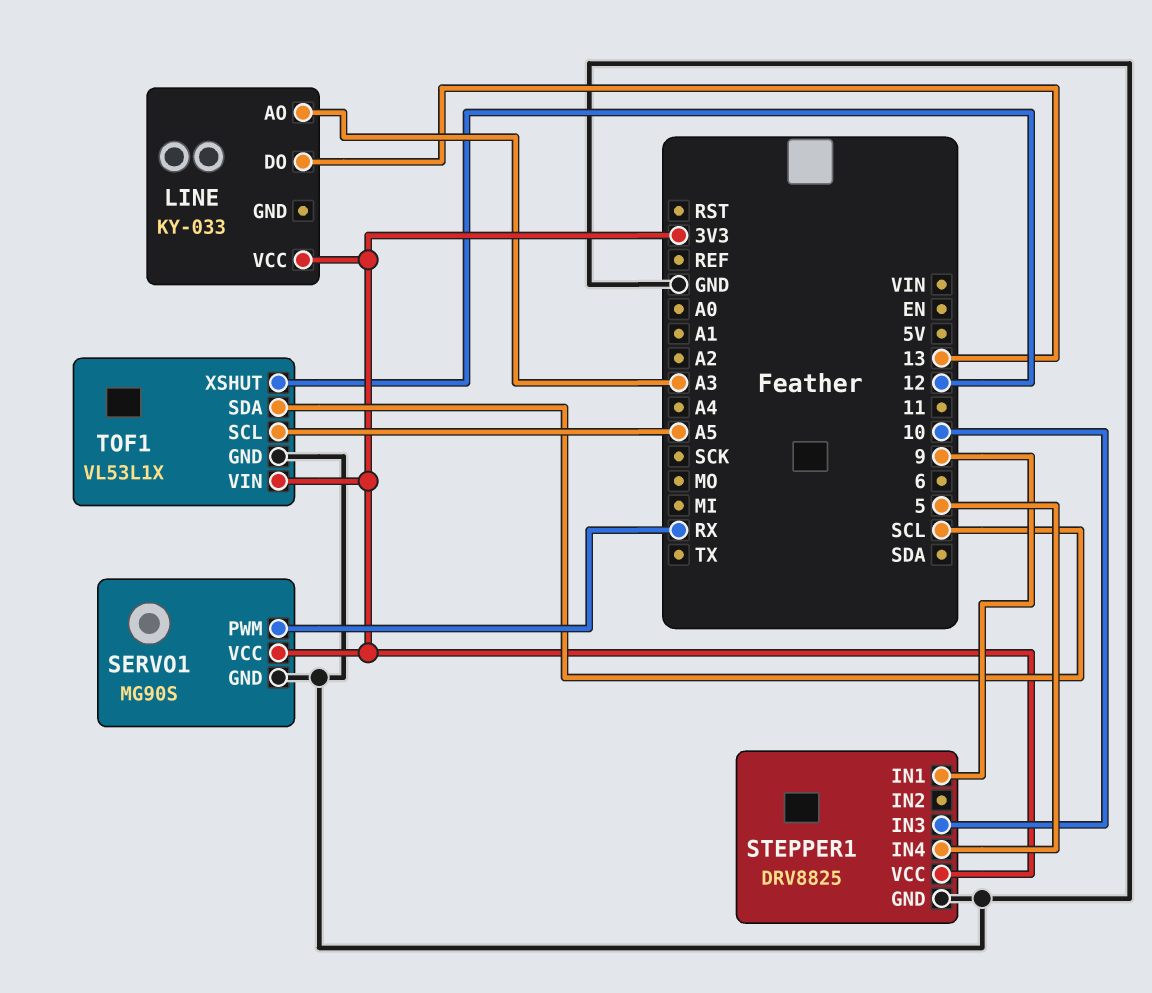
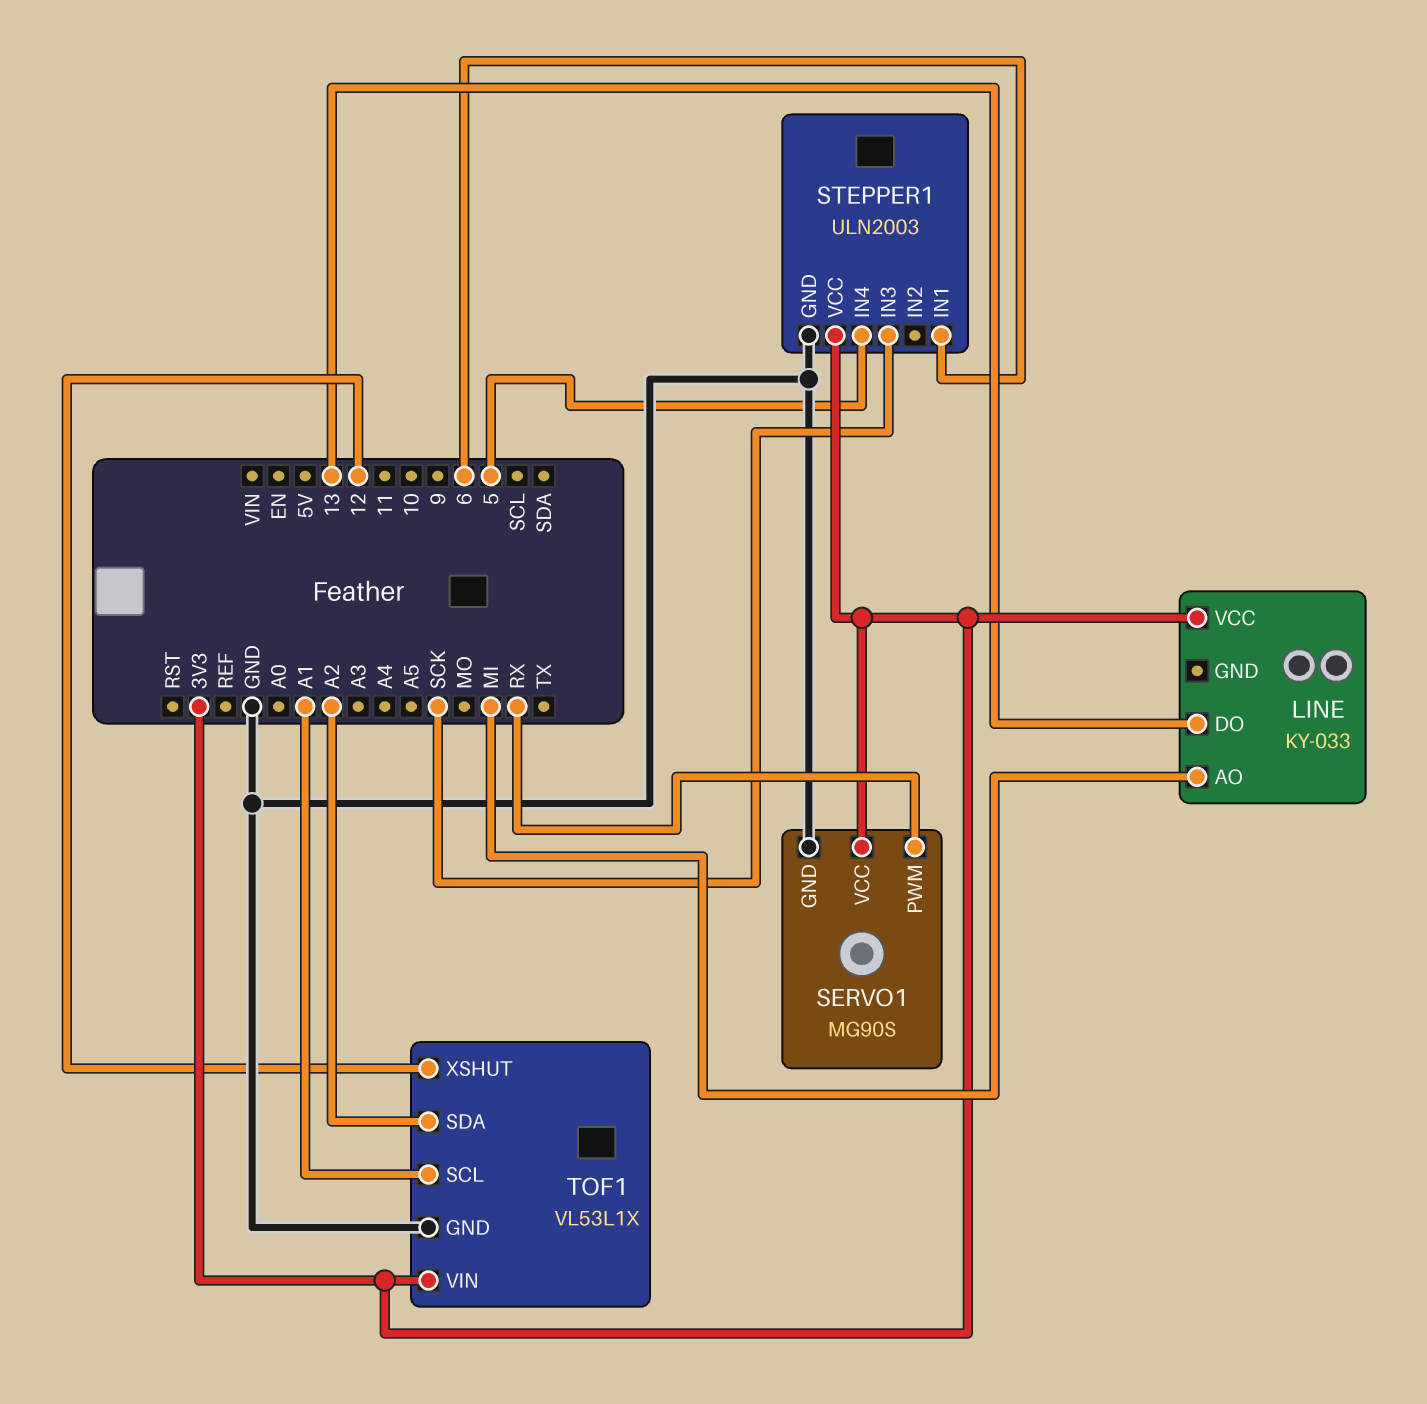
LINE pin AO: A3 -> MI
STEPPER1: DRV8825 -> ULN2003
STEPPER1 pin IN1: 9 -> 6
STEPPER1 pin IN3: 10 -> SCK
TOF1 pin SCL: A5 -> A1
TOF1 pin SDA: SCL -> A2

